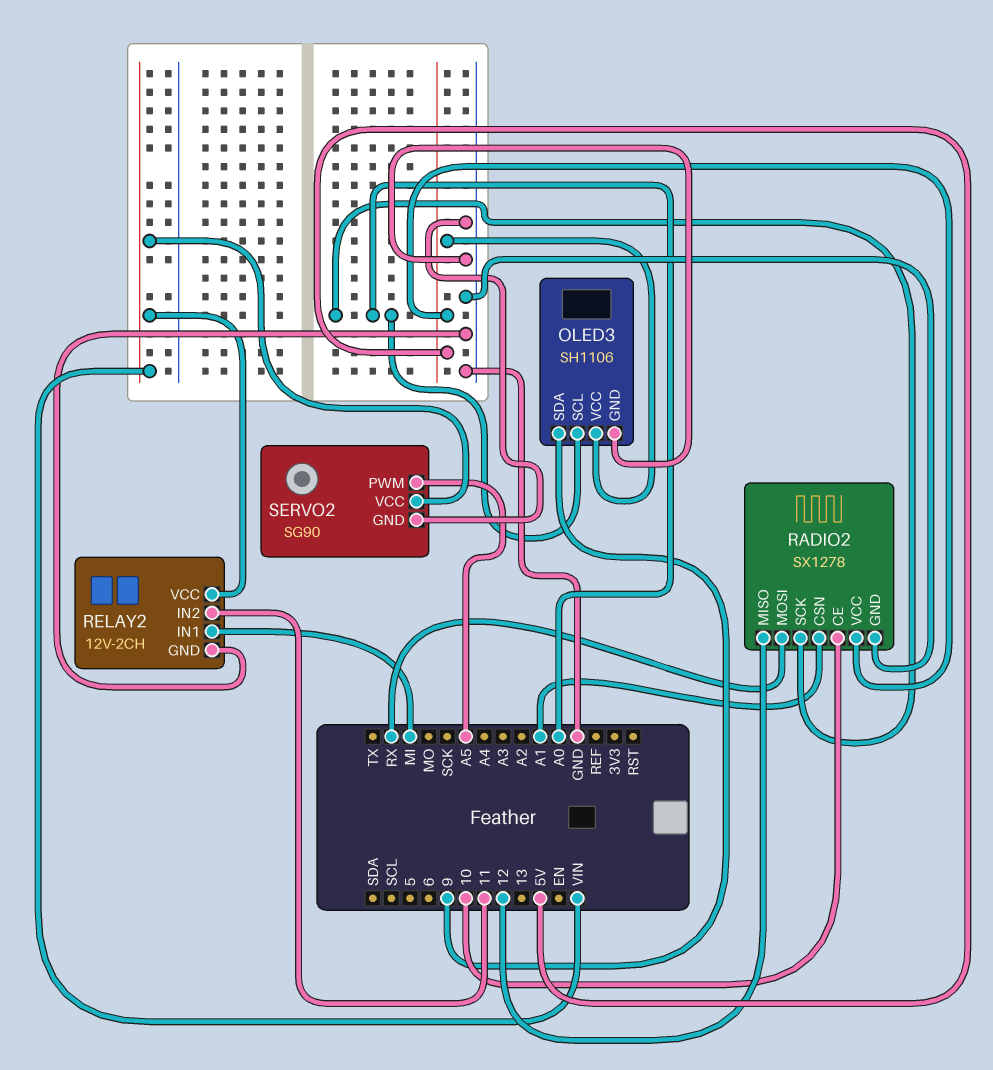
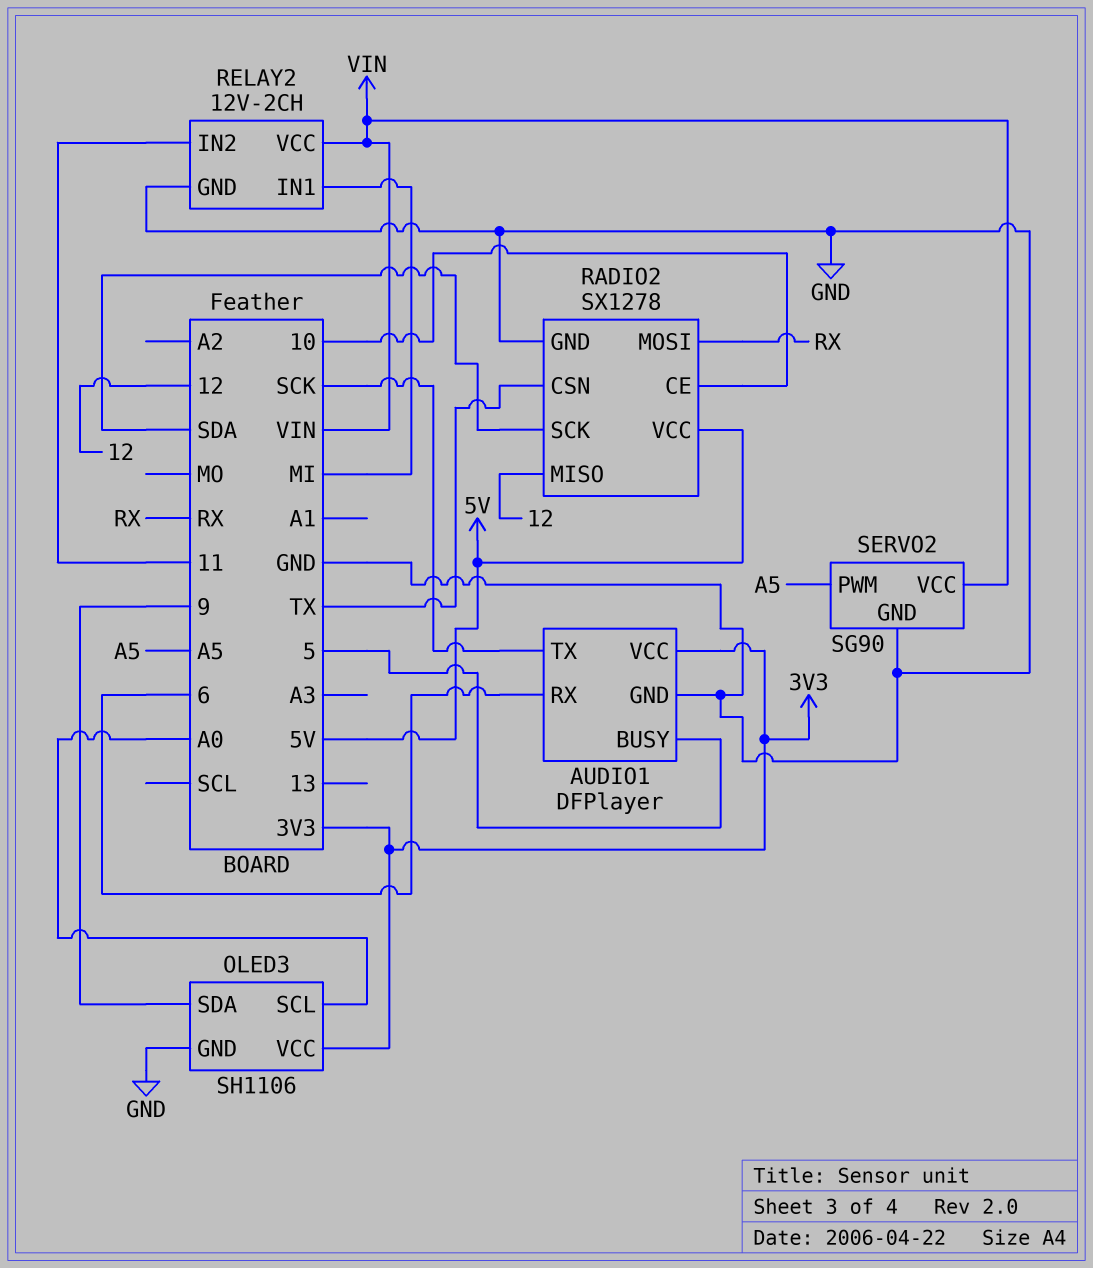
AUDIO1: none -> DFPlayer
AUDIO1 pin BUSY: none -> 5
AUDIO1 pin GND: none -> GND
AUDIO1 pin RX: none -> 6
AUDIO1 pin TX: none -> SCK
AUDIO1 pin VCC: none -> 3V3
OLED3 pin VCC: 5V -> 3V3
RADIO2 pin CSN: A1 -> TX
RADIO2 pin SCK: A0 -> SDA

